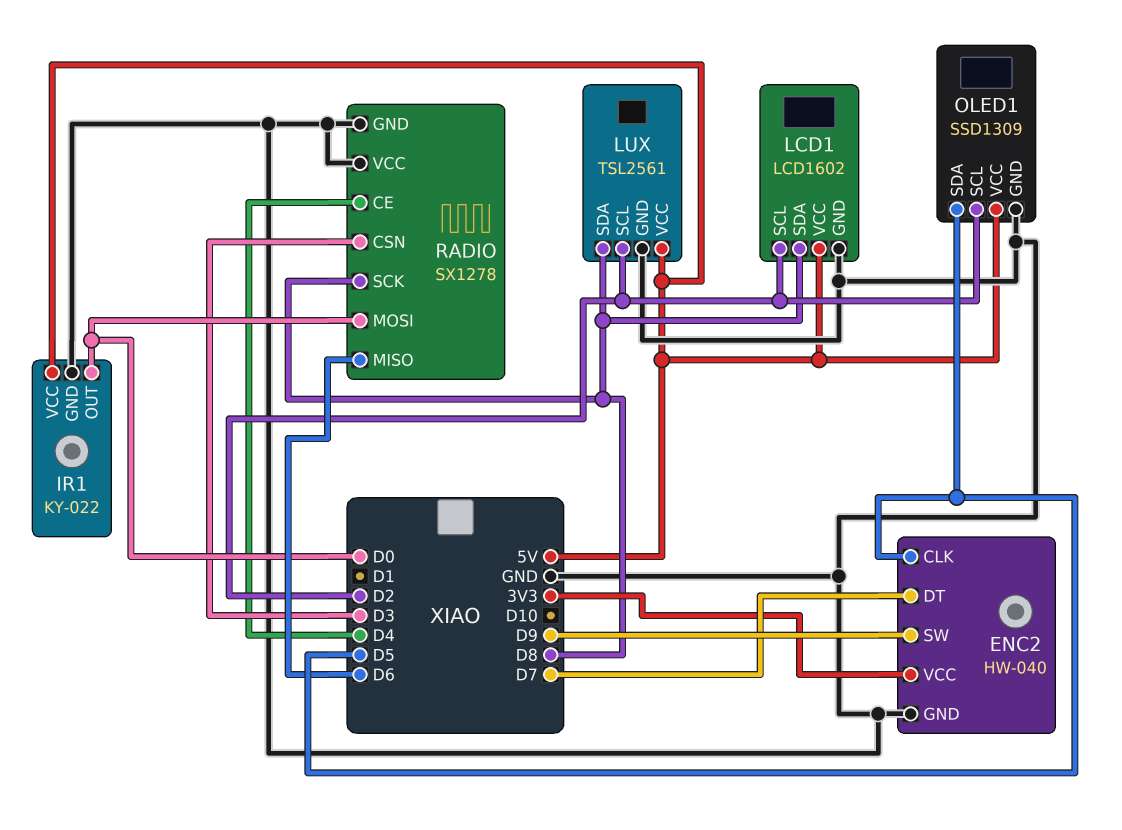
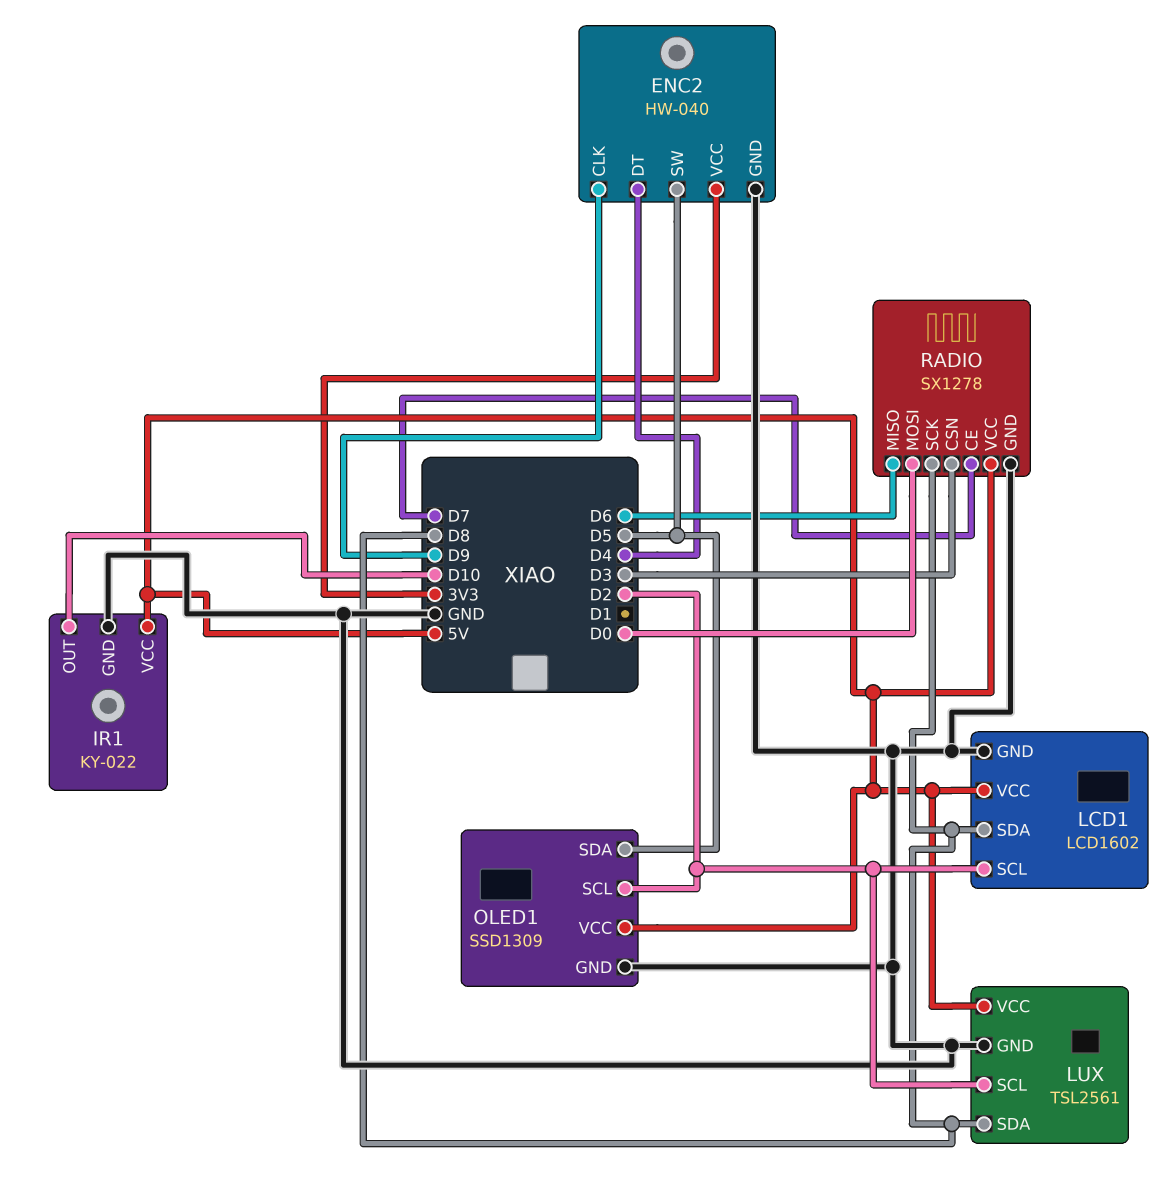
ENC2 pin CLK: D5 -> D9
ENC2 pin DT: D7 -> D4
ENC2 pin SW: D9 -> D5
IR1 pin OUT: D0 -> D10
RADIO pin CE: D4 -> D7
RADIO pin VCC: GND -> 5V

